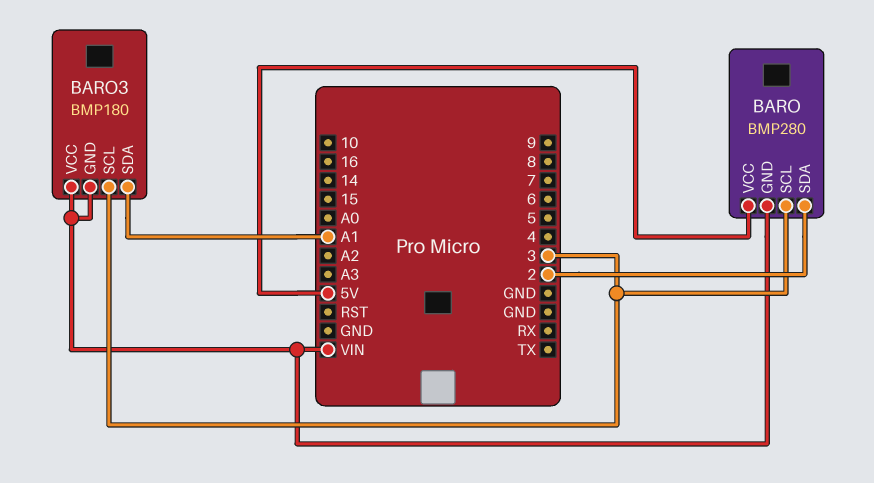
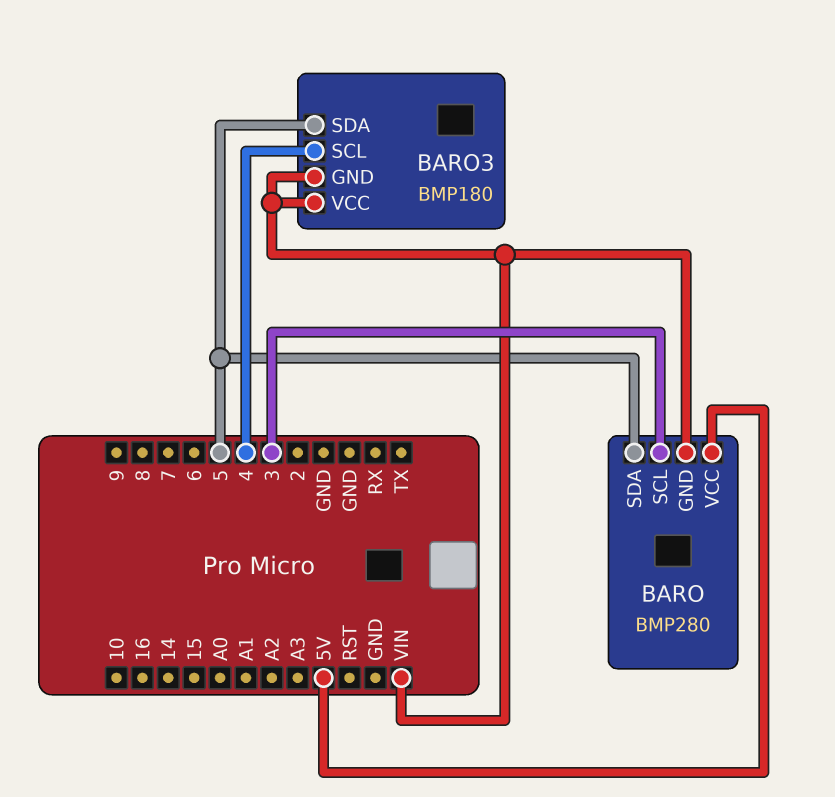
BARO pin SDA: 2 -> 5
BARO3 pin SCL: 3 -> 4
BARO3 pin SDA: A1 -> 5

